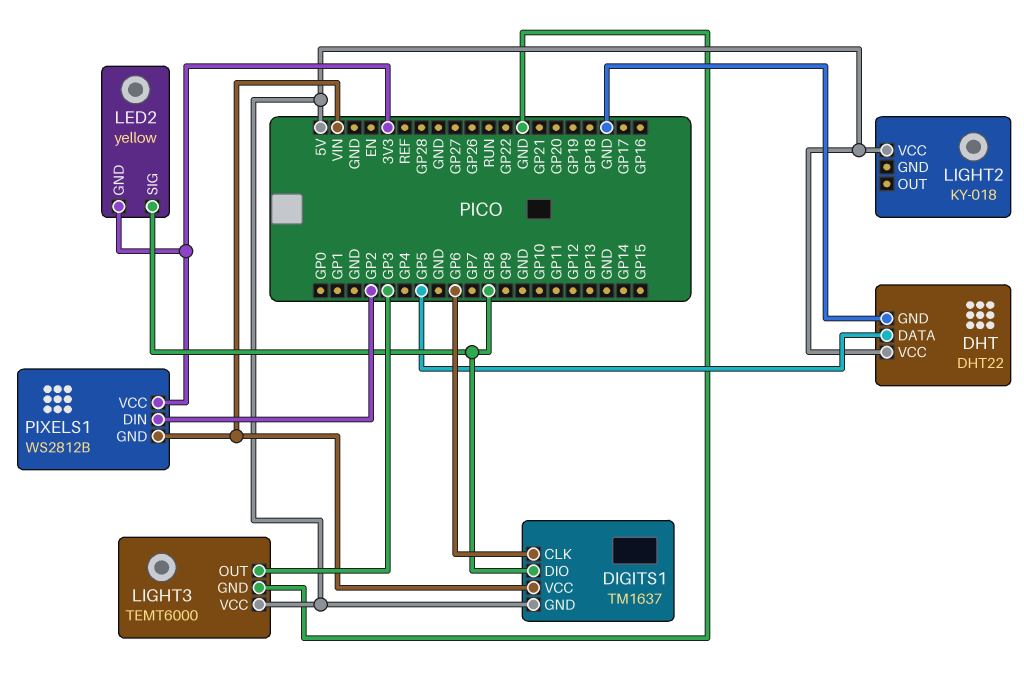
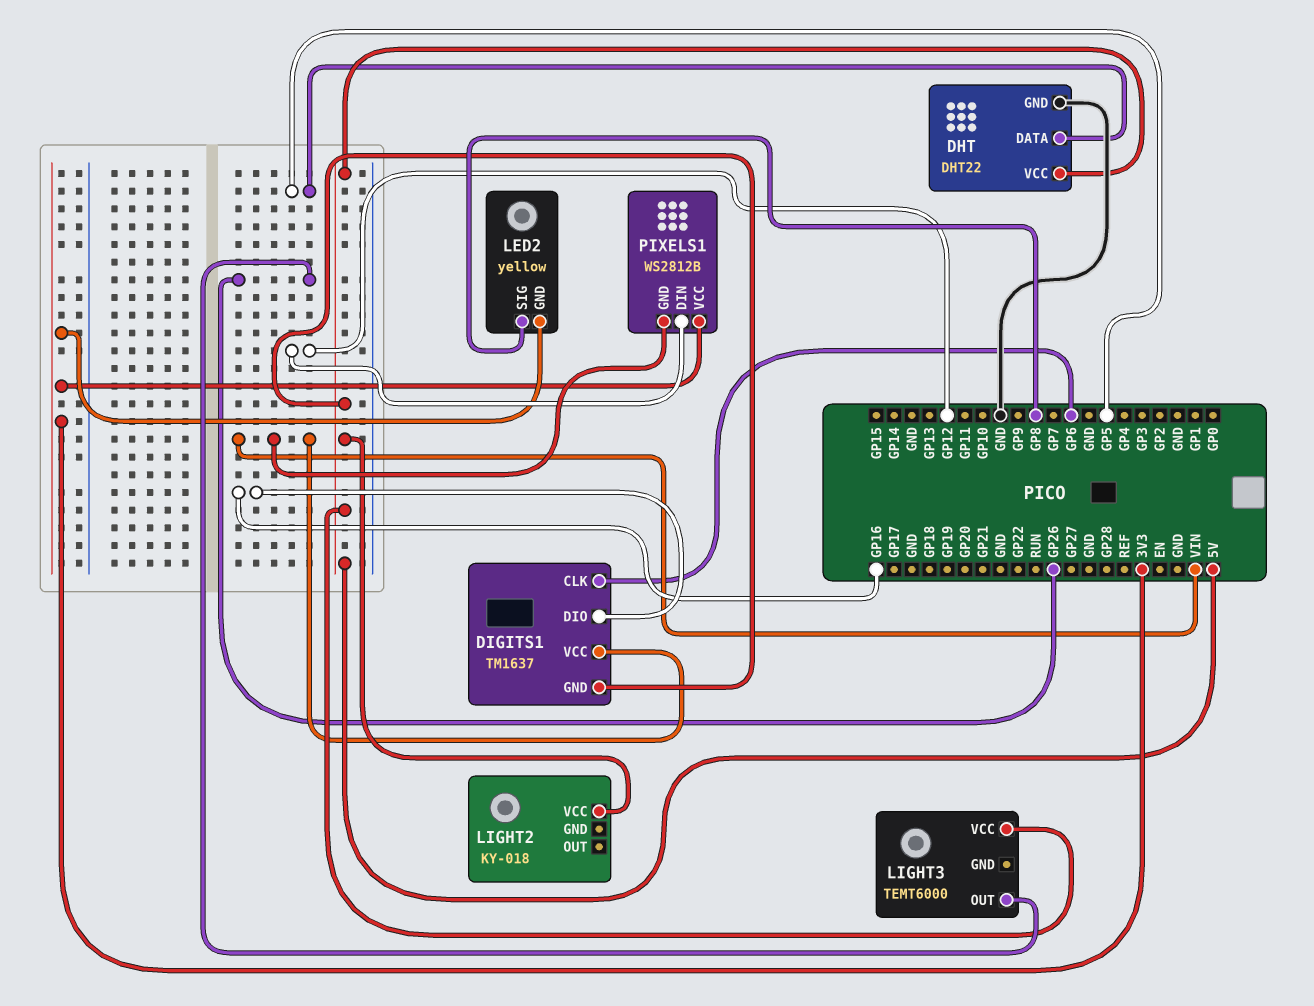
DIGITS1 pin DIO: GP8 -> GP16
LIGHT3 pin GND: GND -> none
LIGHT3 pin OUT: GP3 -> GP26
PIXELS1 pin DIN: GP2 -> GP12

